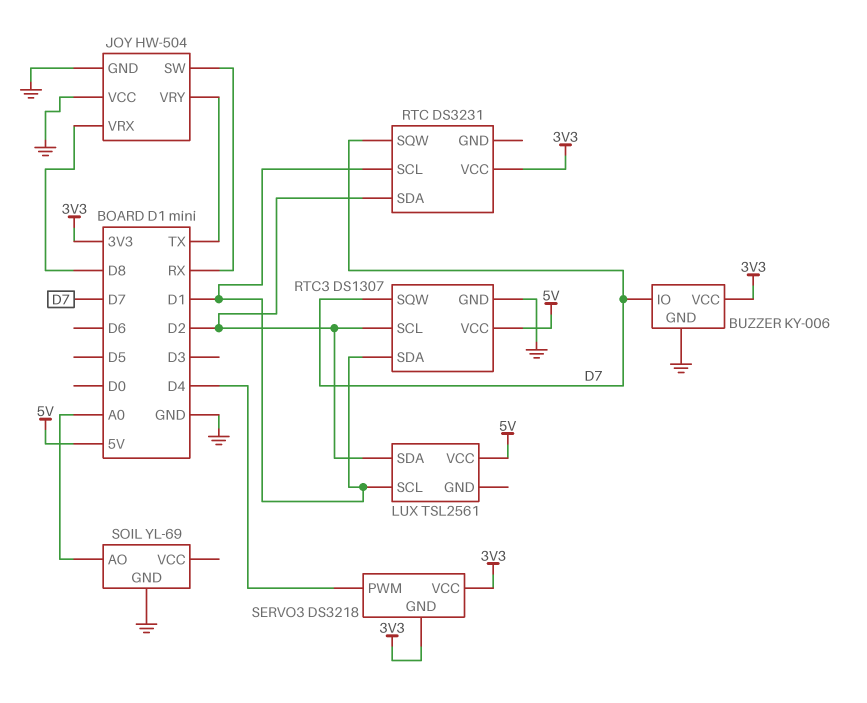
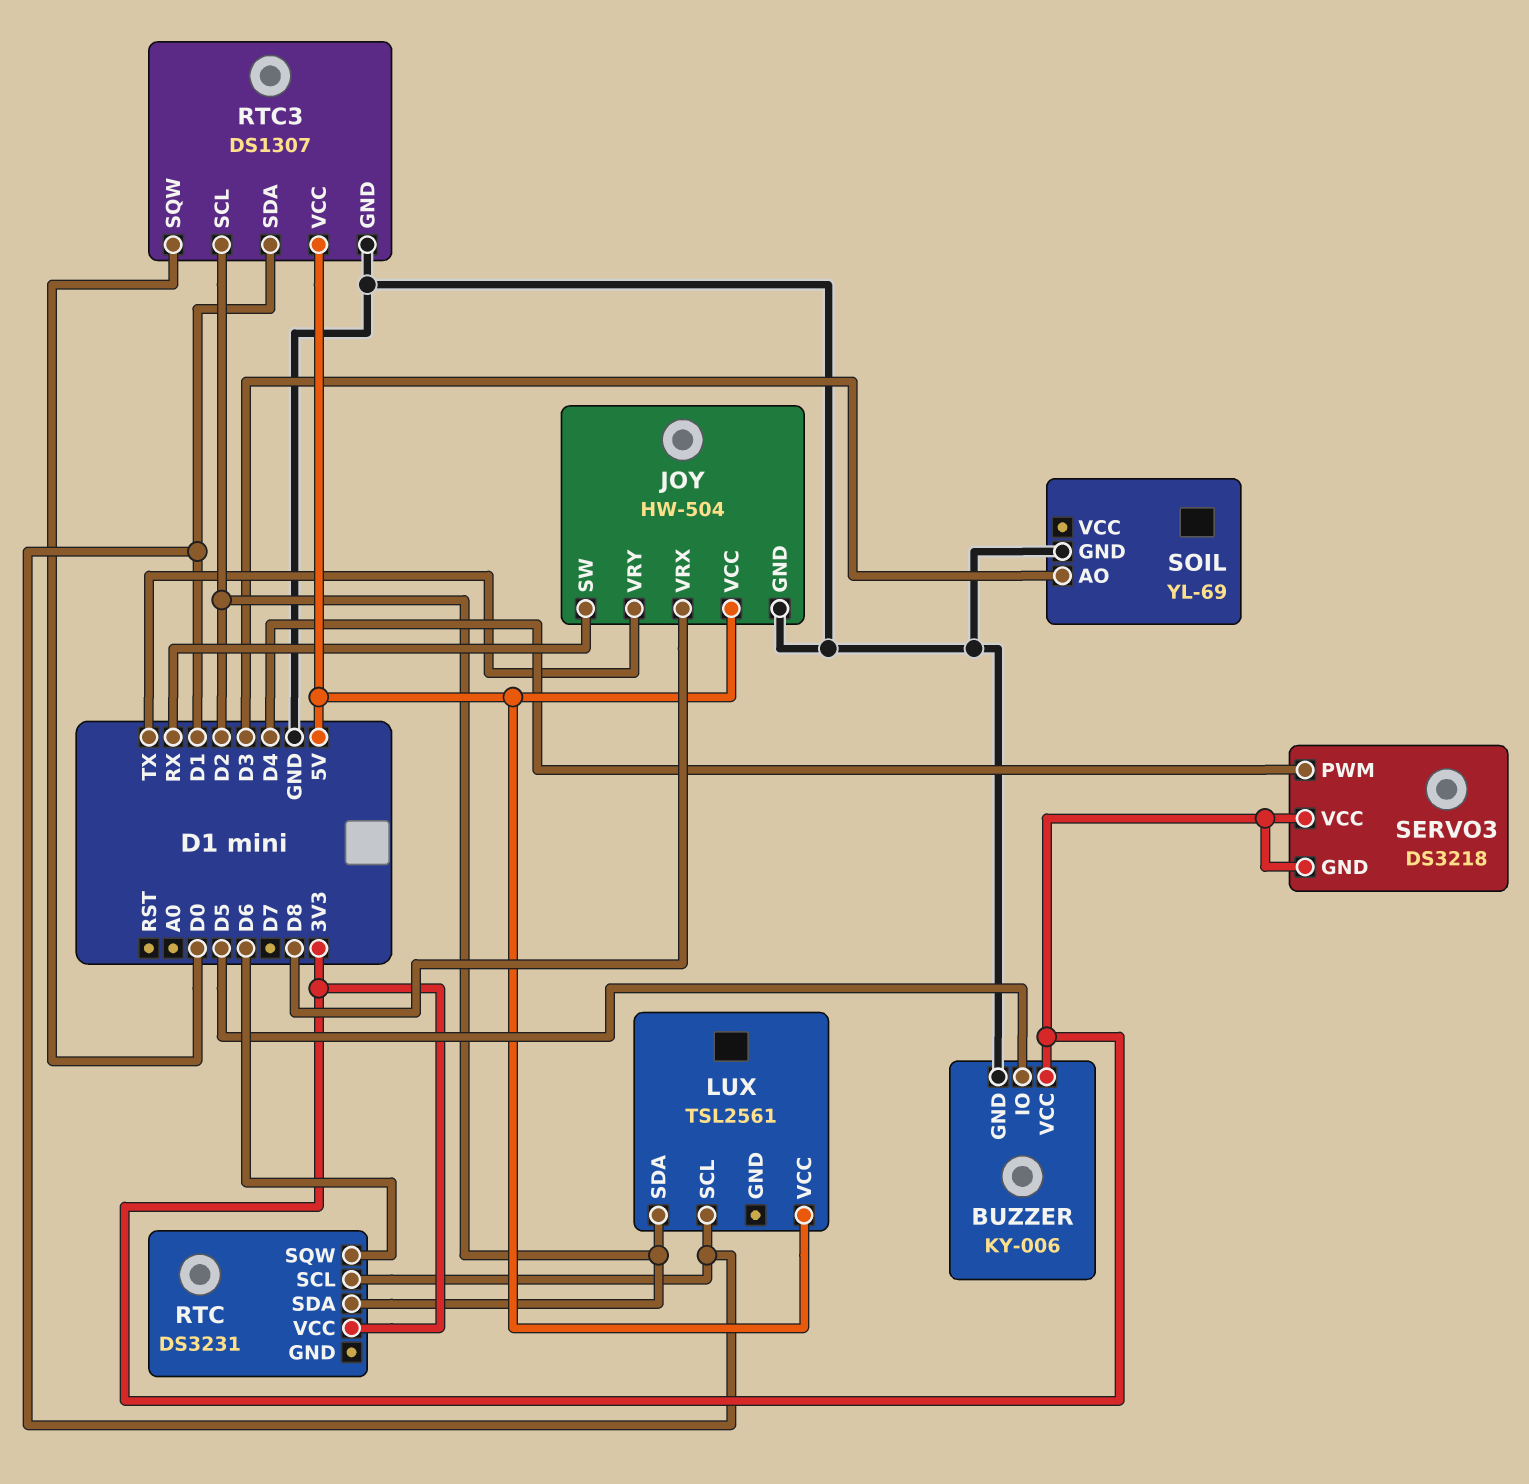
BUZZER pin IO: D7 -> D5
JOY pin VCC: GND -> 5V
RTC pin SQW: D7 -> D6
RTC3 pin SQW: D7 -> D0
SOIL pin AO: A0 -> D3

